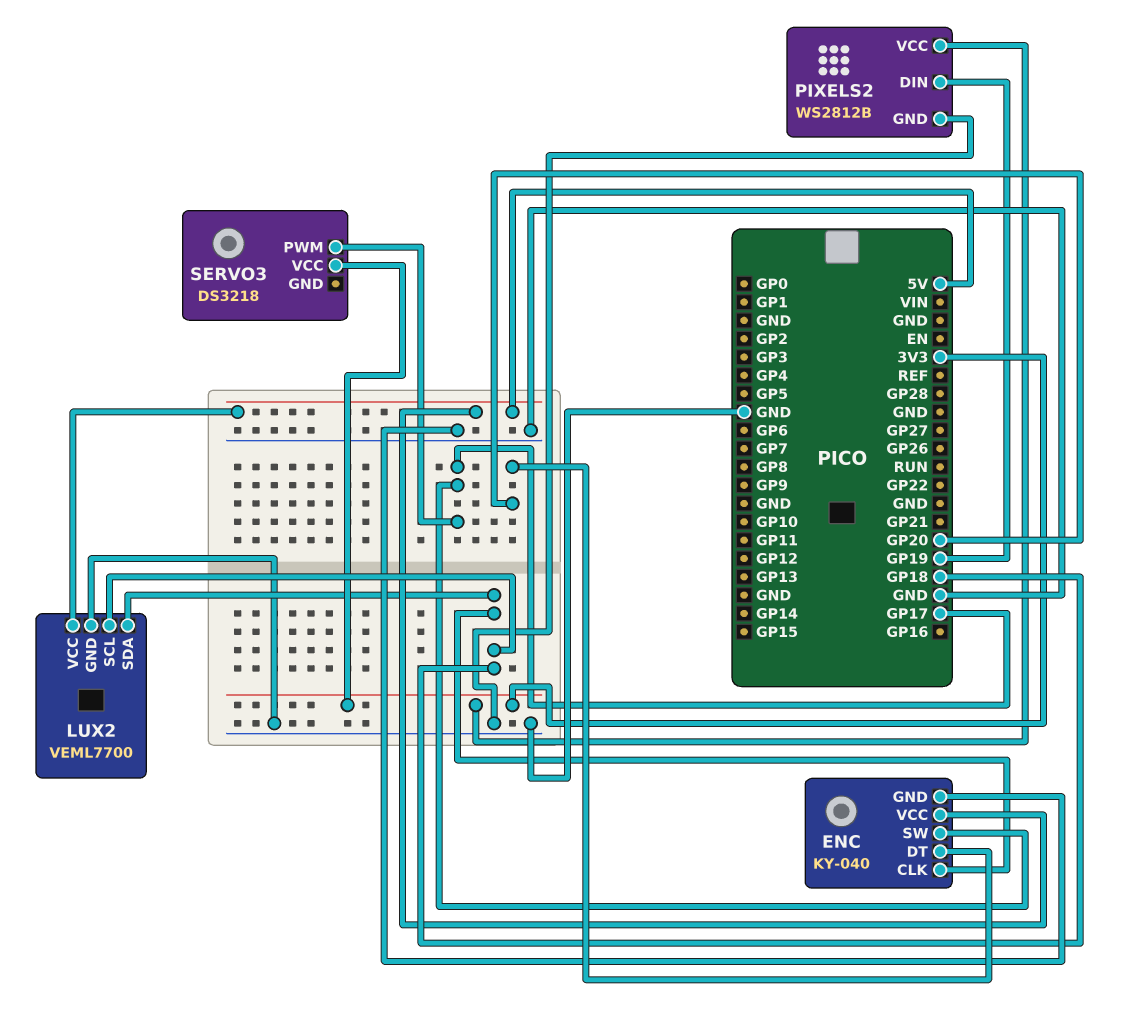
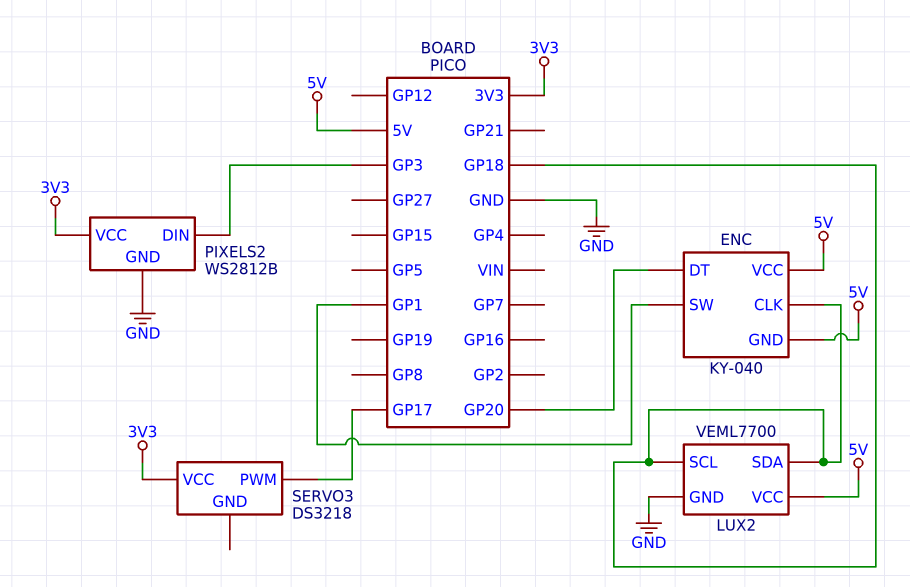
ENC pin GND: GND -> 5V
ENC pin SW: GP17 -> GP1
PIXELS2 pin DIN: GP19 -> GP3

